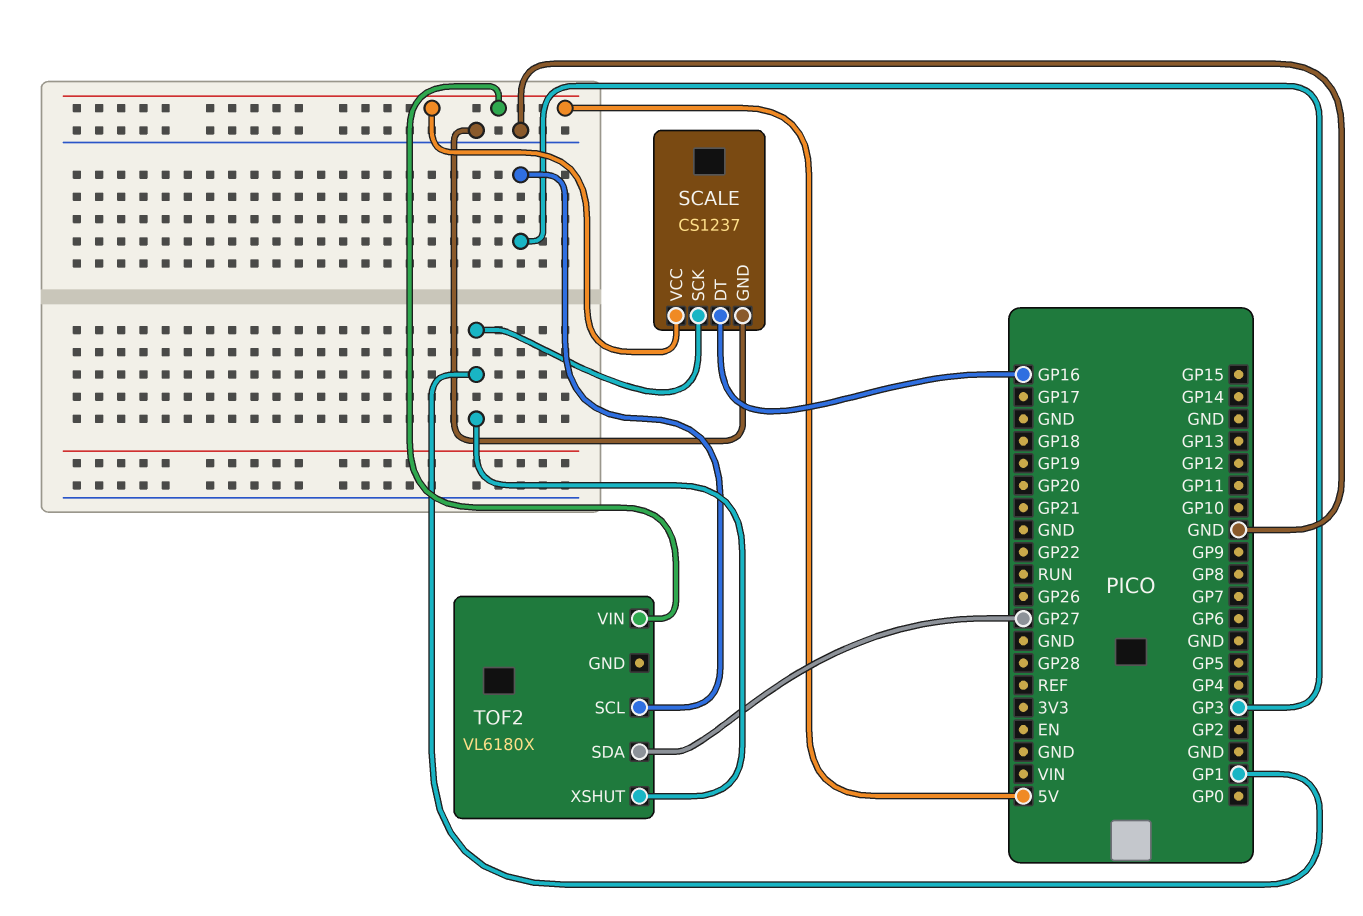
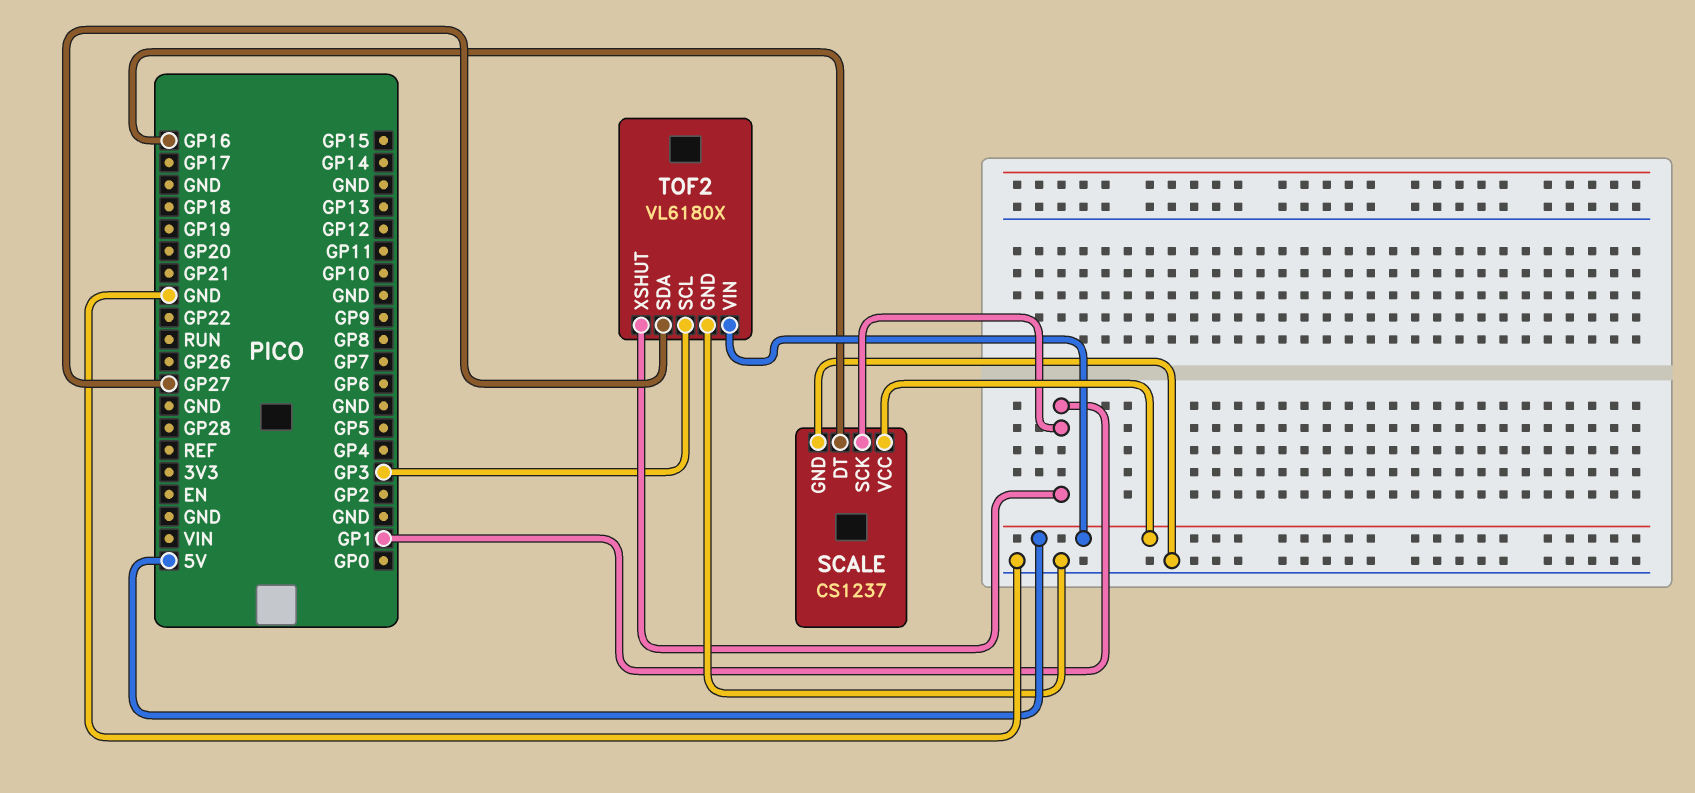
TOF2 pin GND: none -> GND

